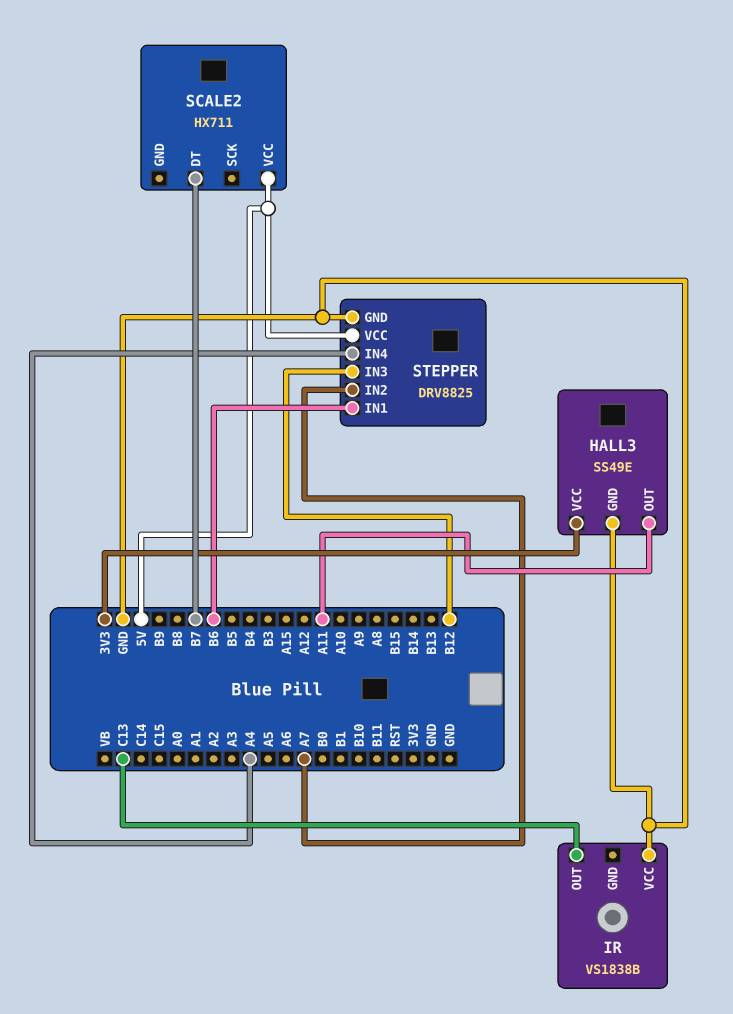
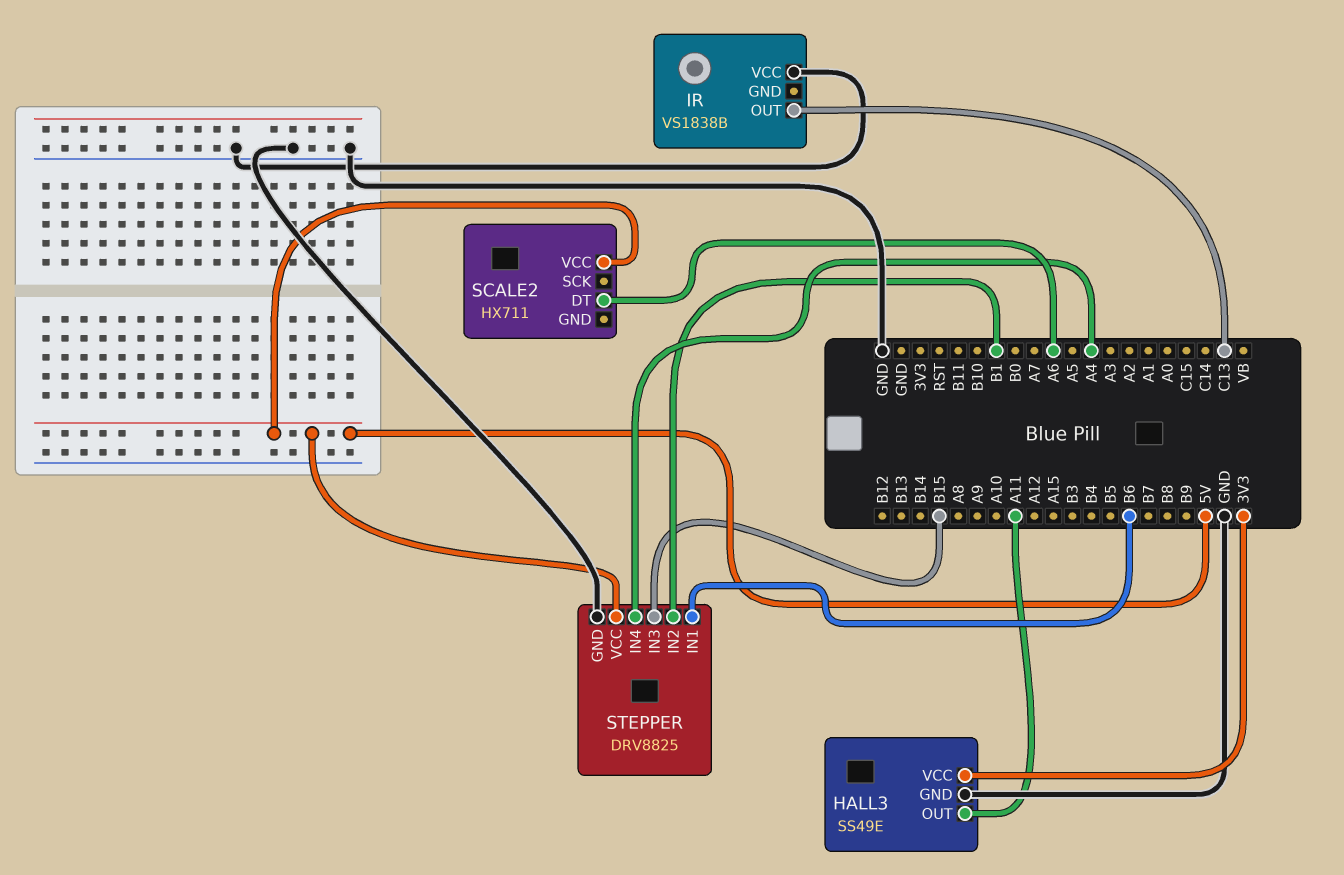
SCALE2 pin DT: B7 -> A6
STEPPER pin IN2: A7 -> B1
STEPPER pin IN3: B12 -> B15

